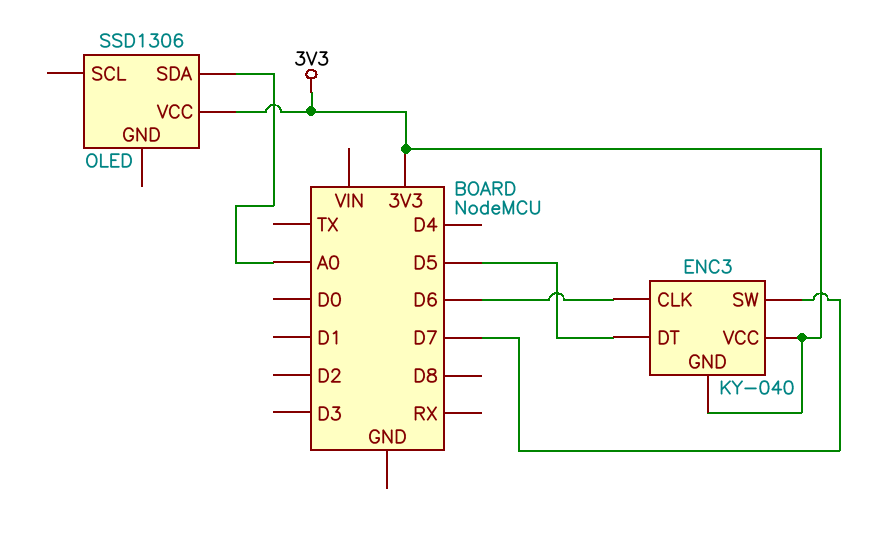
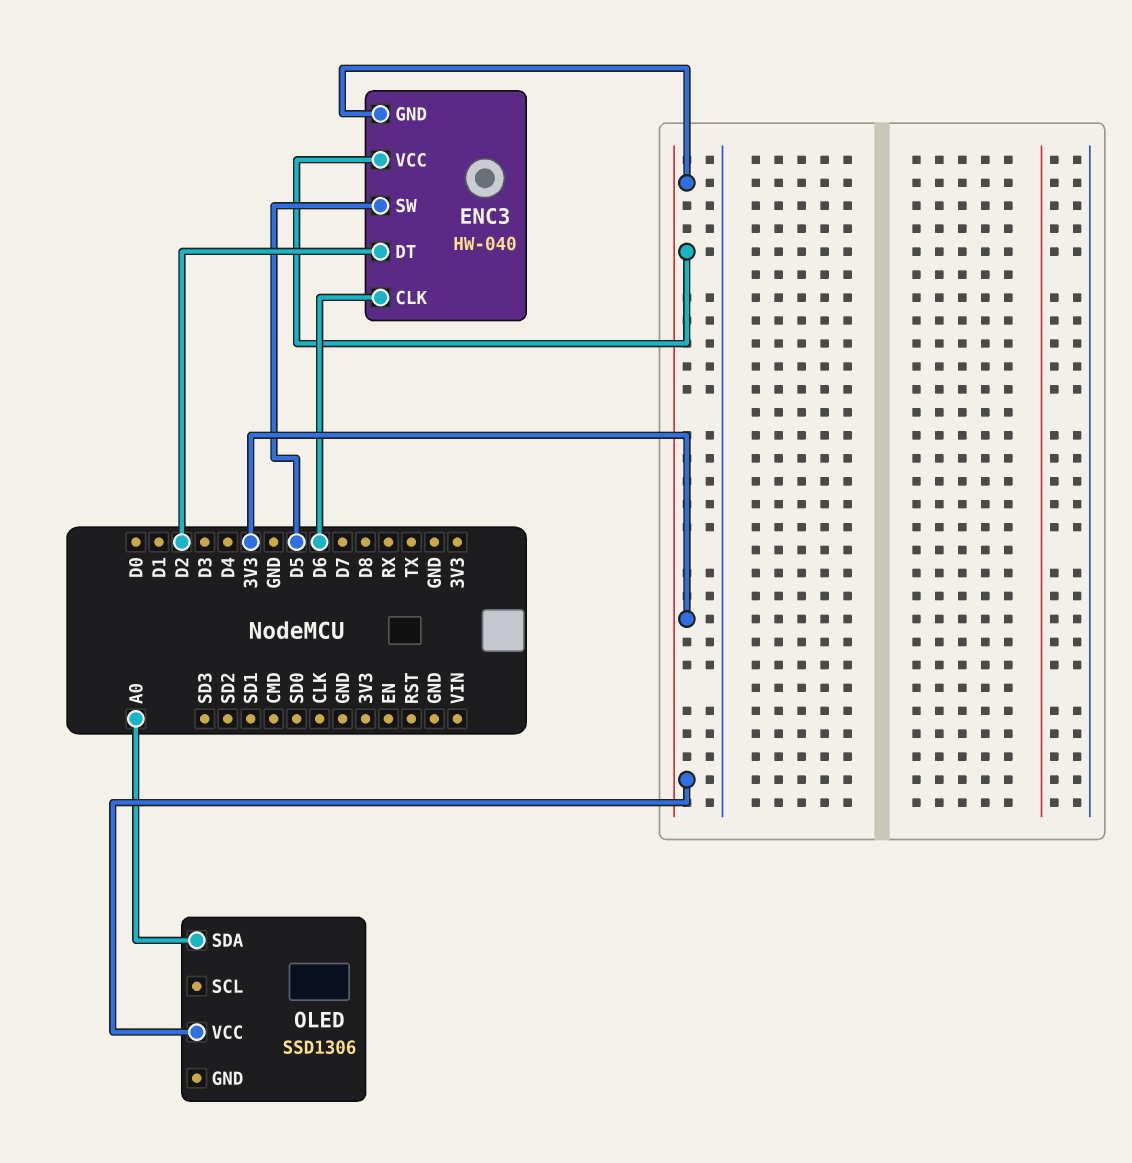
ENC3: KY-040 -> HW-040
ENC3 pin DT: D5 -> D2
ENC3 pin SW: D7 -> D5

